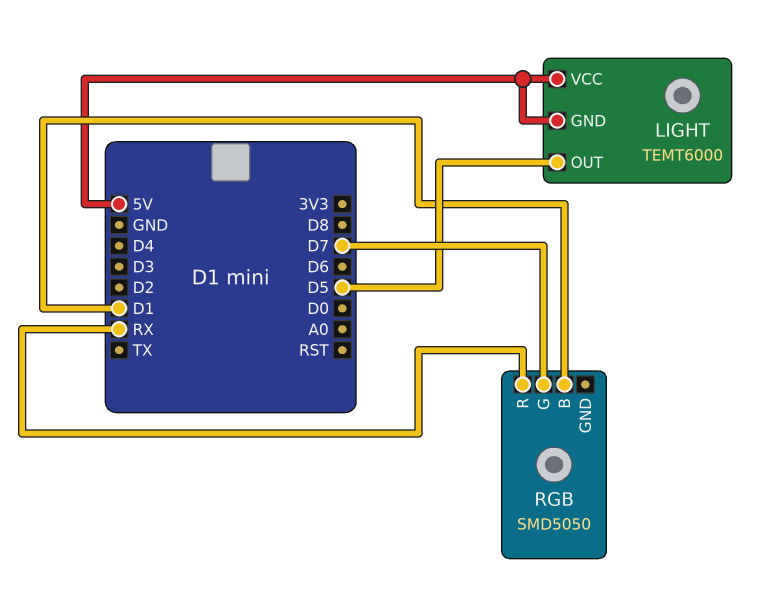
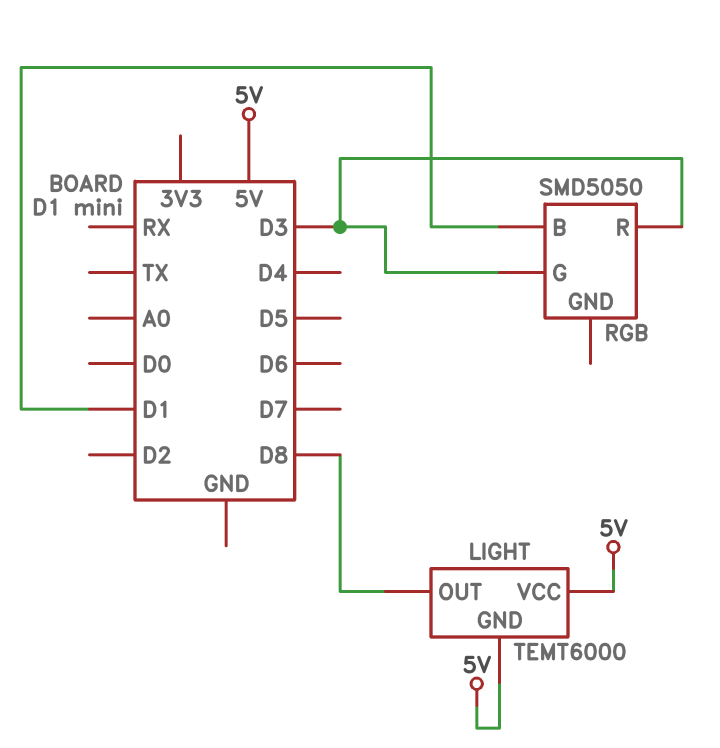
LIGHT pin OUT: D5 -> D8
RGB pin G: D7 -> D3
RGB pin R: RX -> D3

